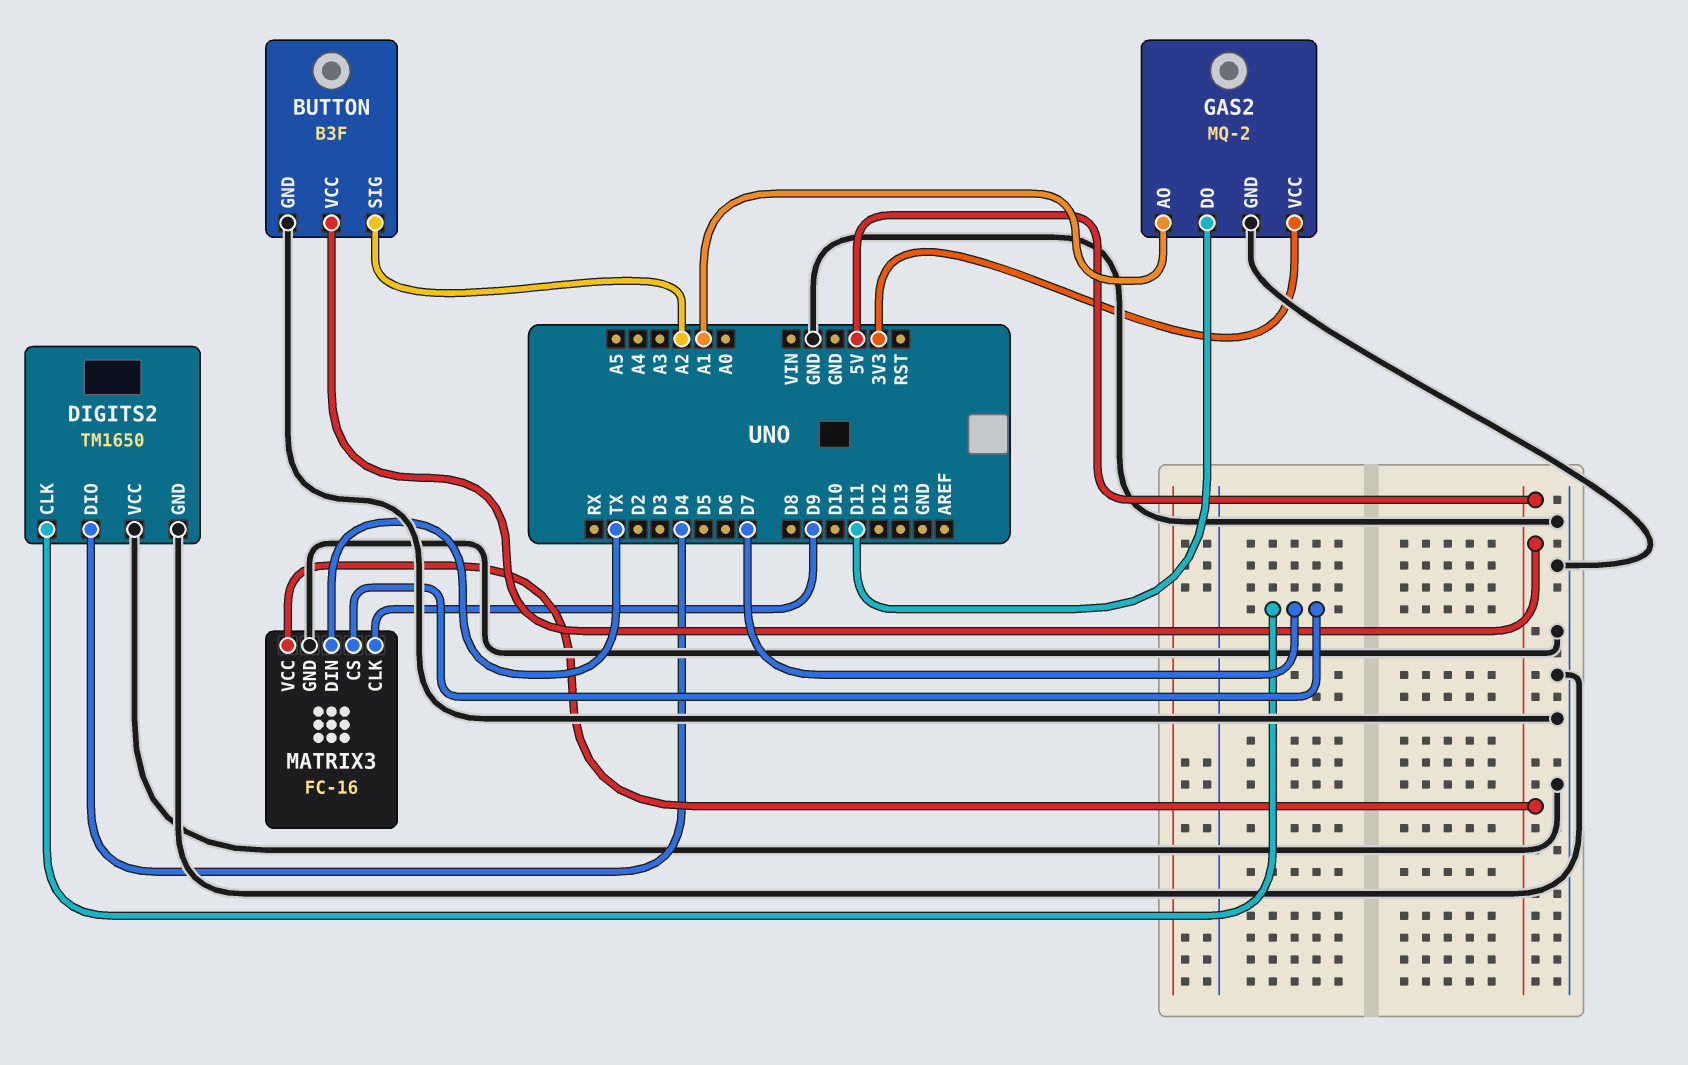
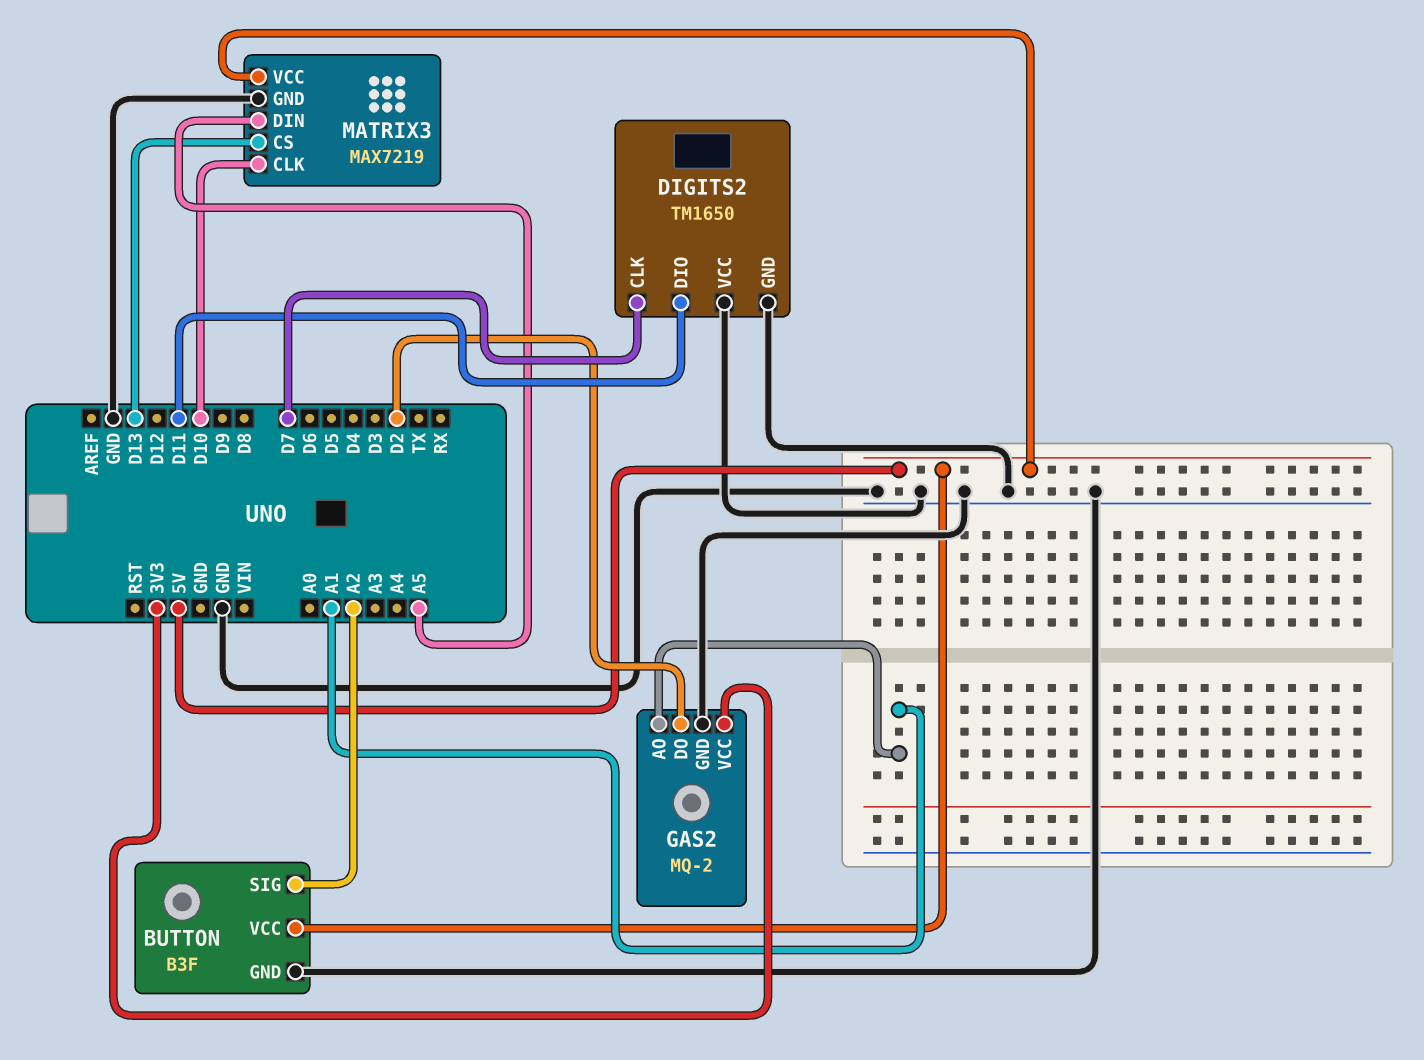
DIGITS2 pin DIO: D4 -> D11
GAS2 pin DO: D11 -> D2
MATRIX3: FC-16 -> MAX7219
MATRIX3 pin CLK: D9 -> D10
MATRIX3 pin CS: D7 -> D13
MATRIX3 pin DIN: TX -> A5

